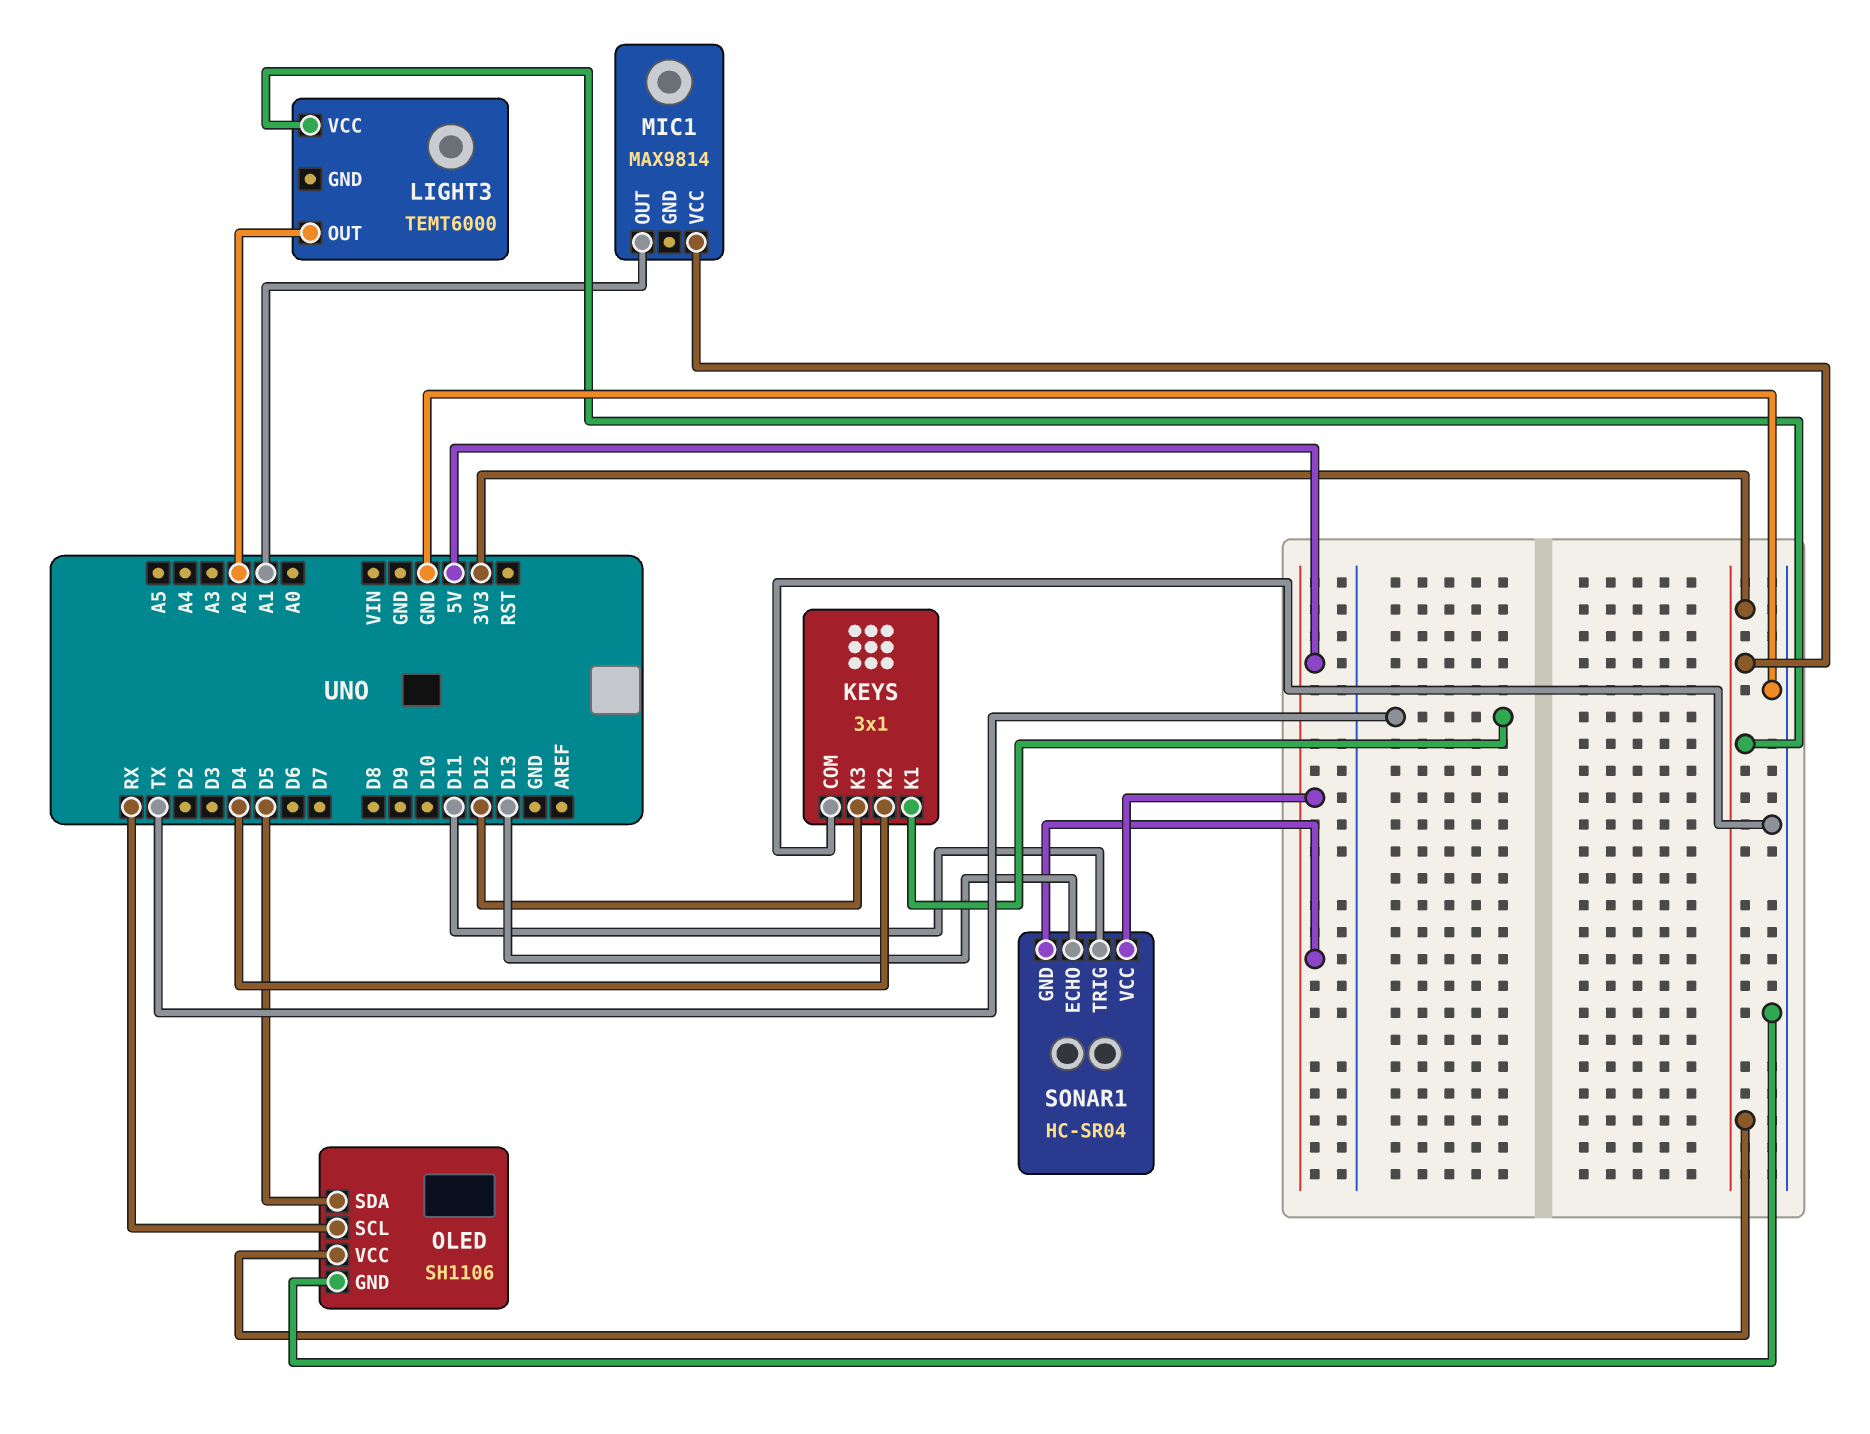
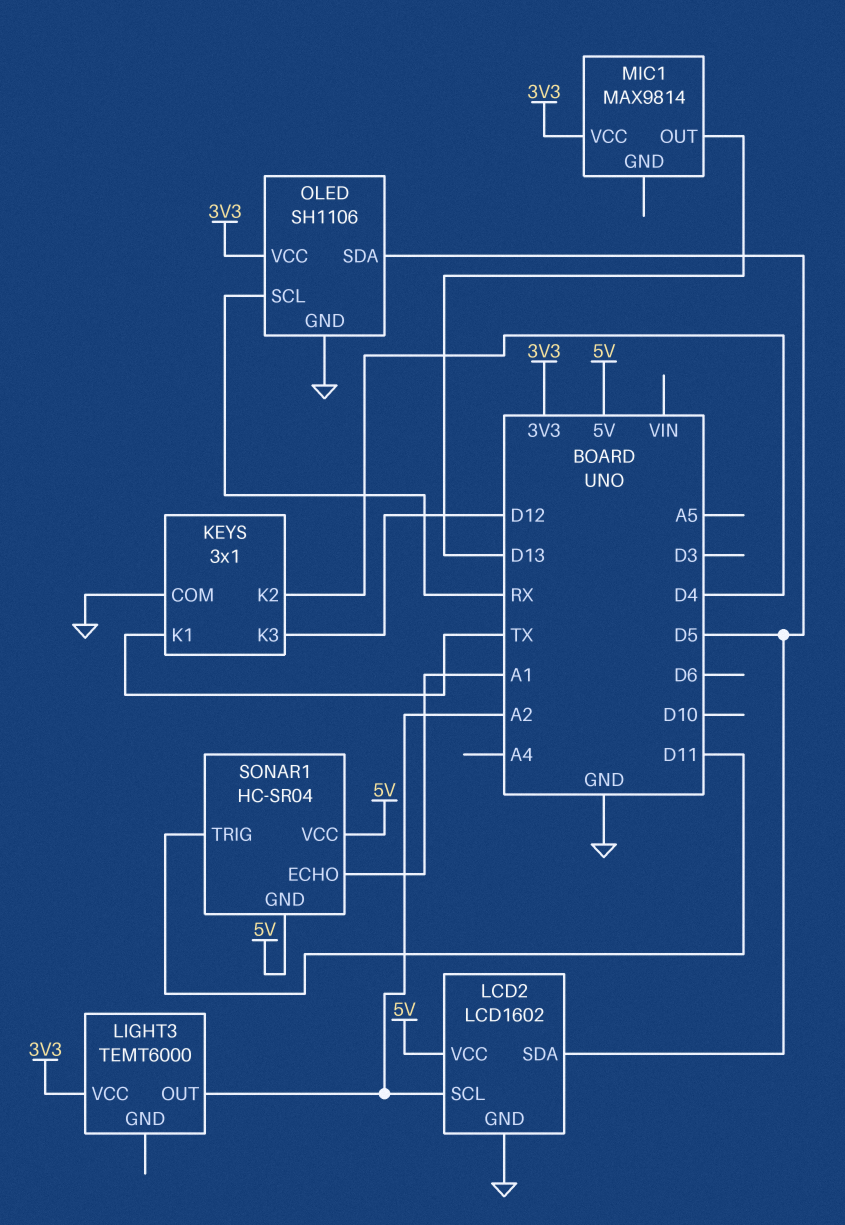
LCD2: none -> LCD1602
LCD2 pin GND: none -> GND
LCD2 pin SCL: none -> A2
LCD2 pin SDA: none -> D5
LCD2 pin VCC: none -> 5V
MIC1 pin OUT: A1 -> D13
SONAR1 pin ECHO: D13 -> A1

